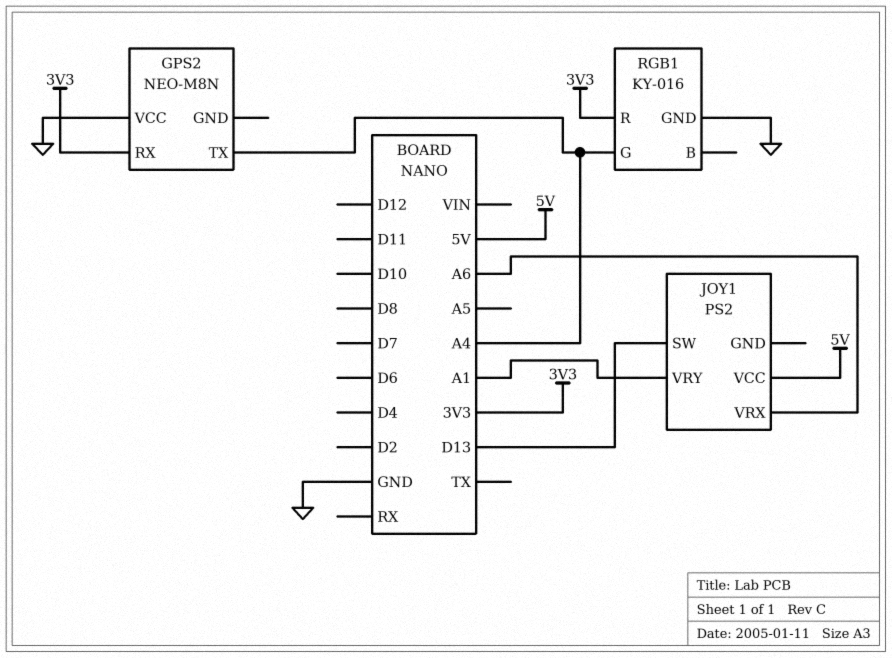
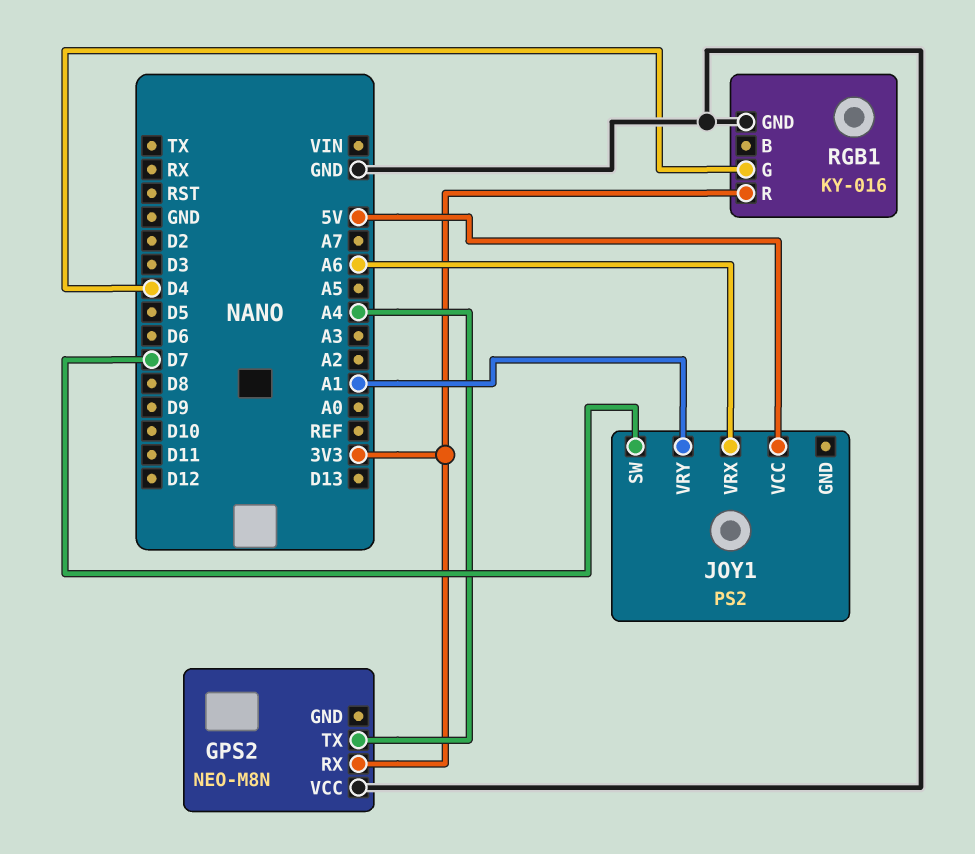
JOY1 pin SW: D13 -> D7
RGB1 pin G: A4 -> D4

